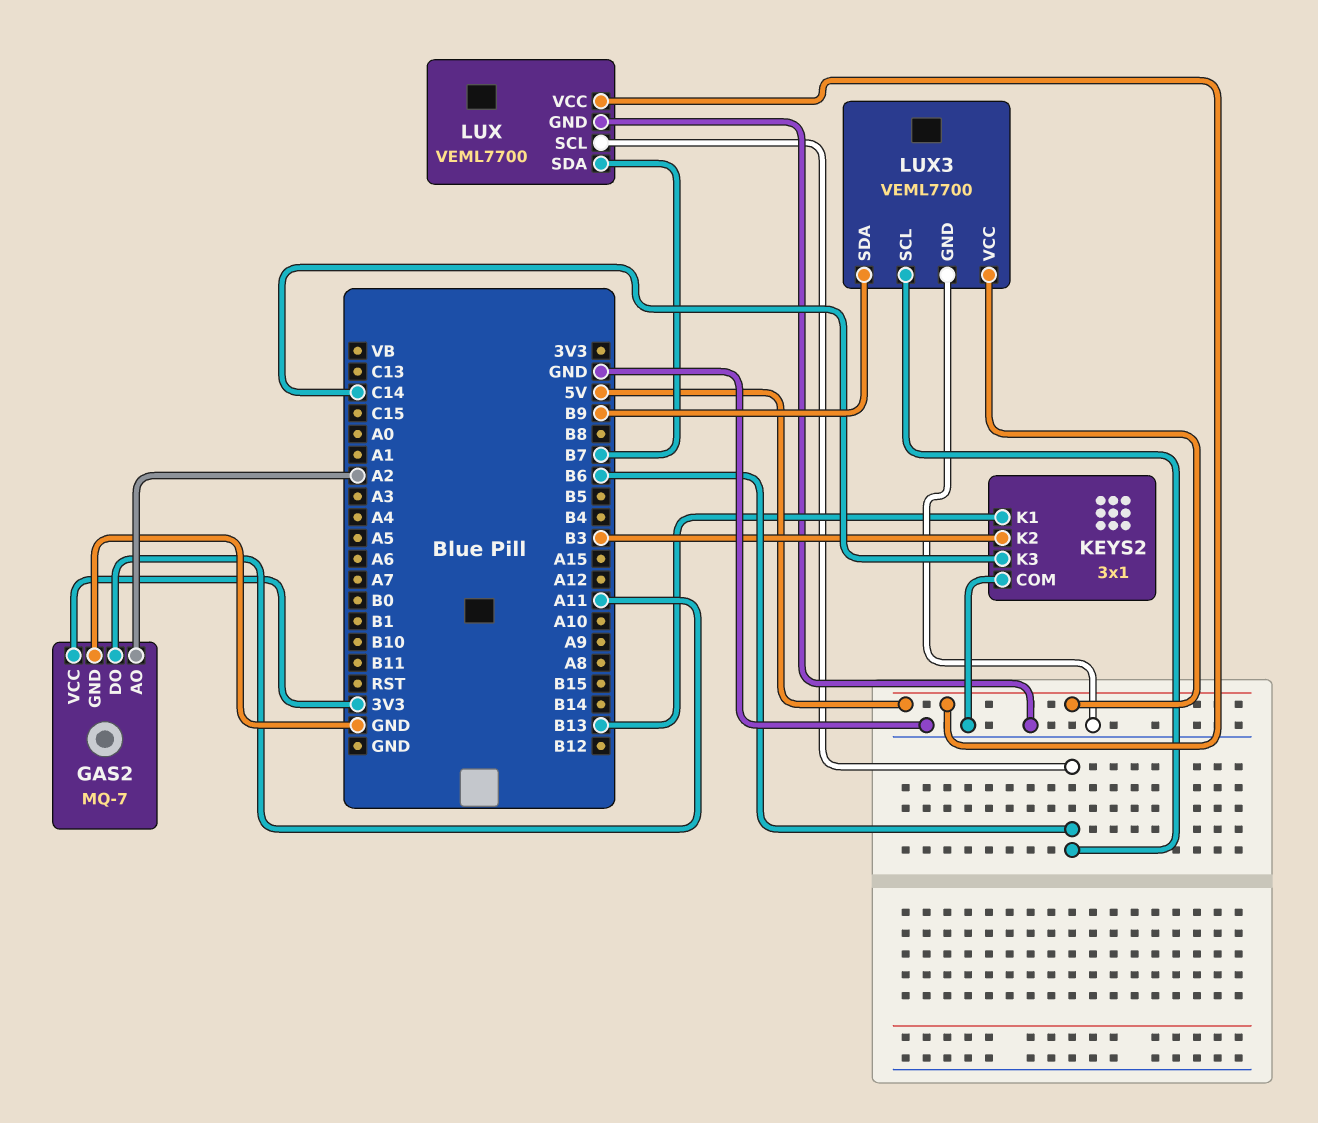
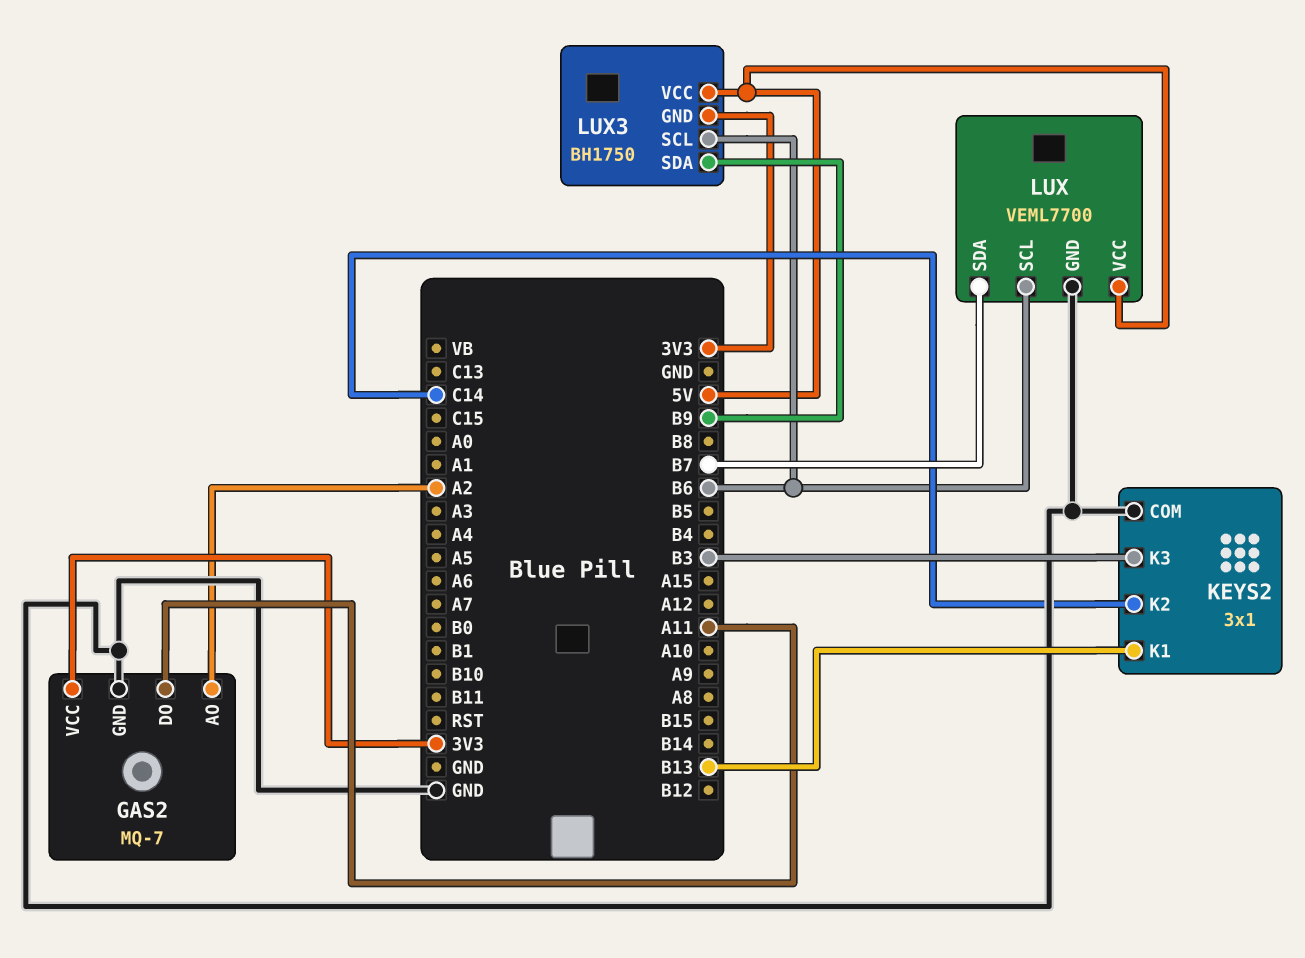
KEYS2 pin K2: B3 -> C14
KEYS2 pin K3: C14 -> B3
LUX3: VEML7700 -> BH1750
LUX3 pin GND: GND -> 3V3

